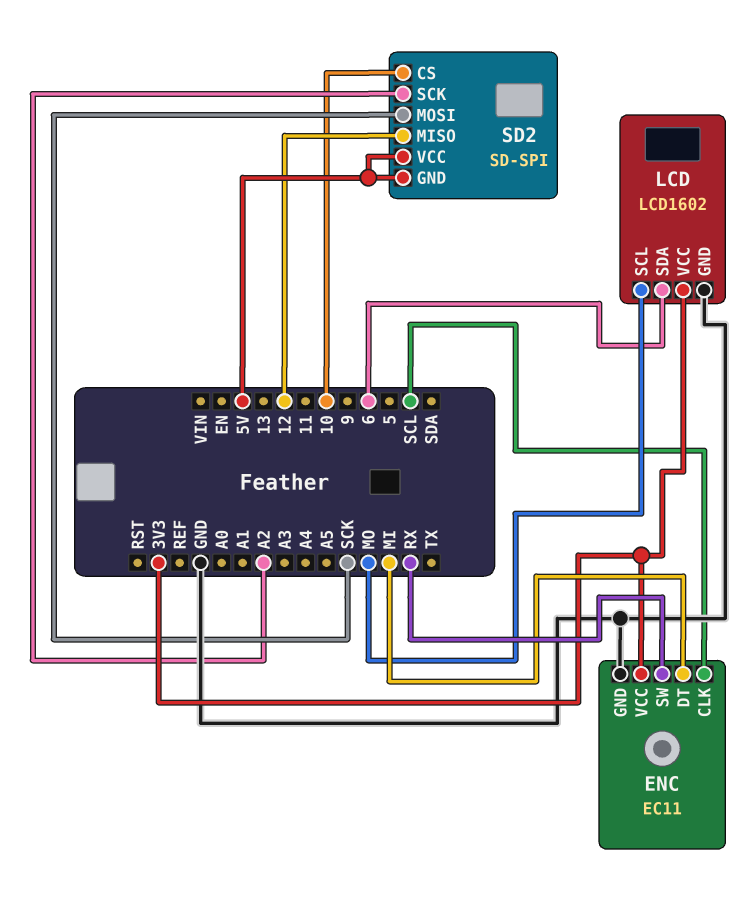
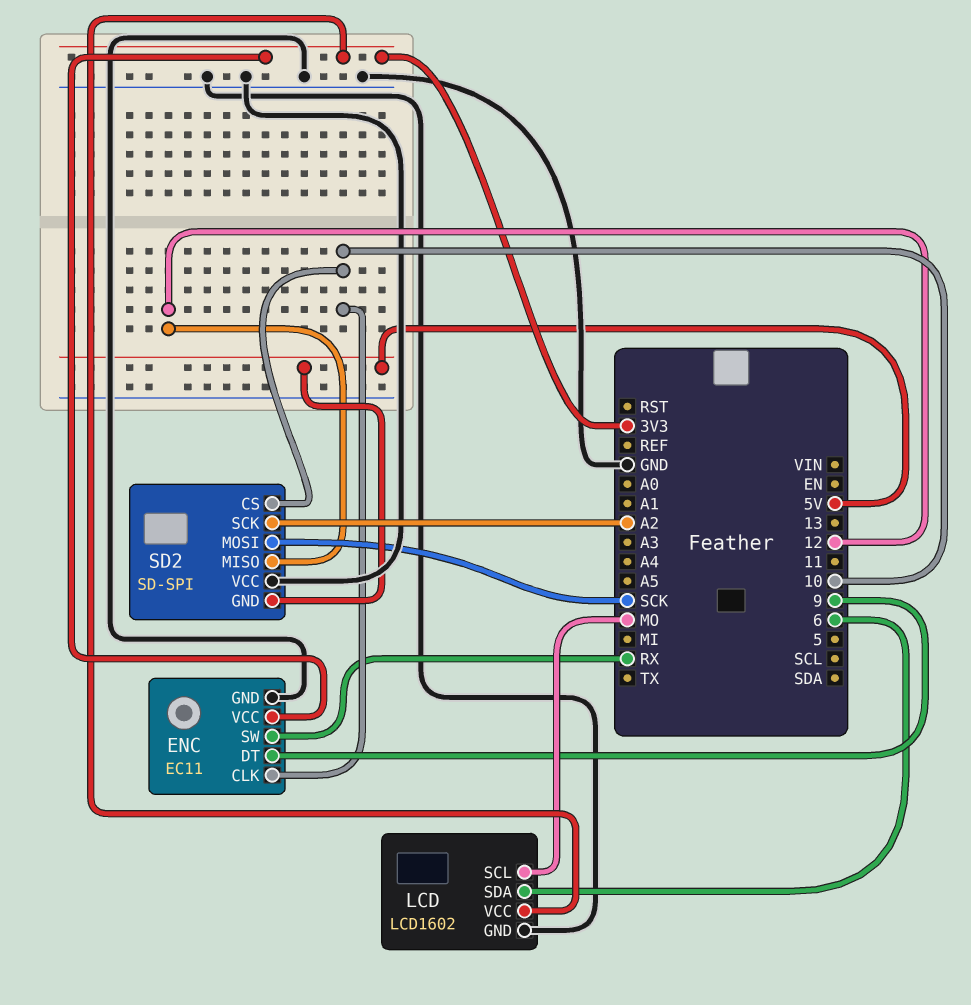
ENC pin CLK: SCL -> 10
ENC pin DT: MI -> 9
SD2 pin VCC: 5V -> GND

